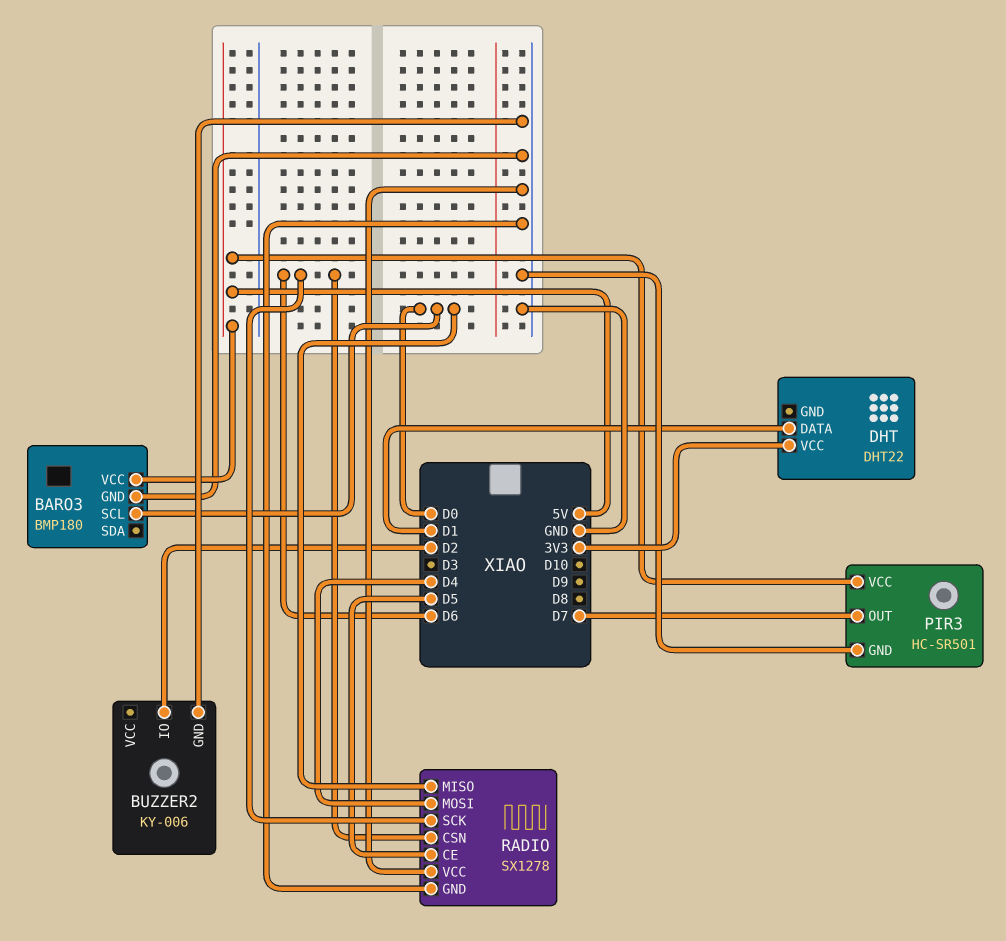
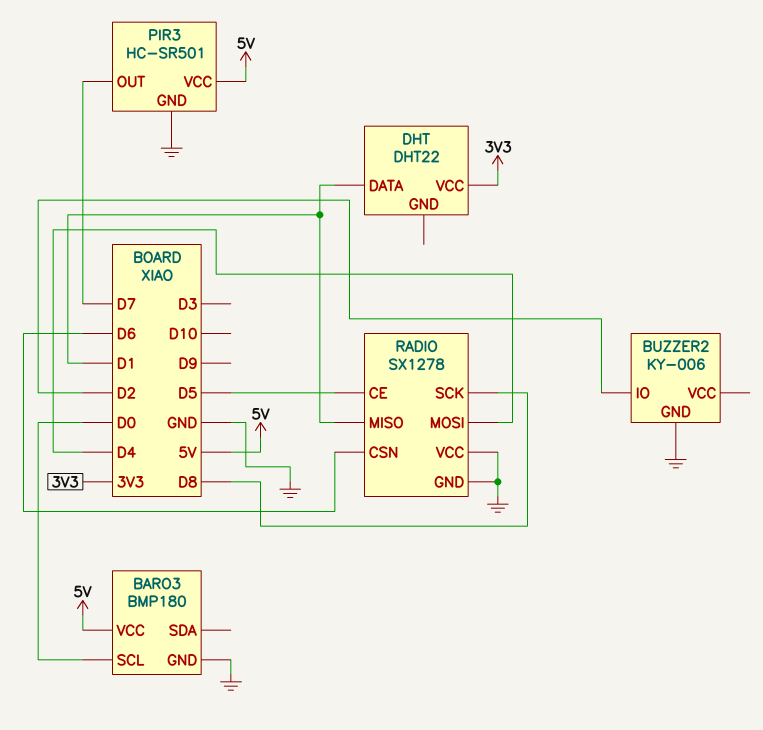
RADIO pin MISO: D0 -> D1
RADIO pin SCK: D6 -> D8

